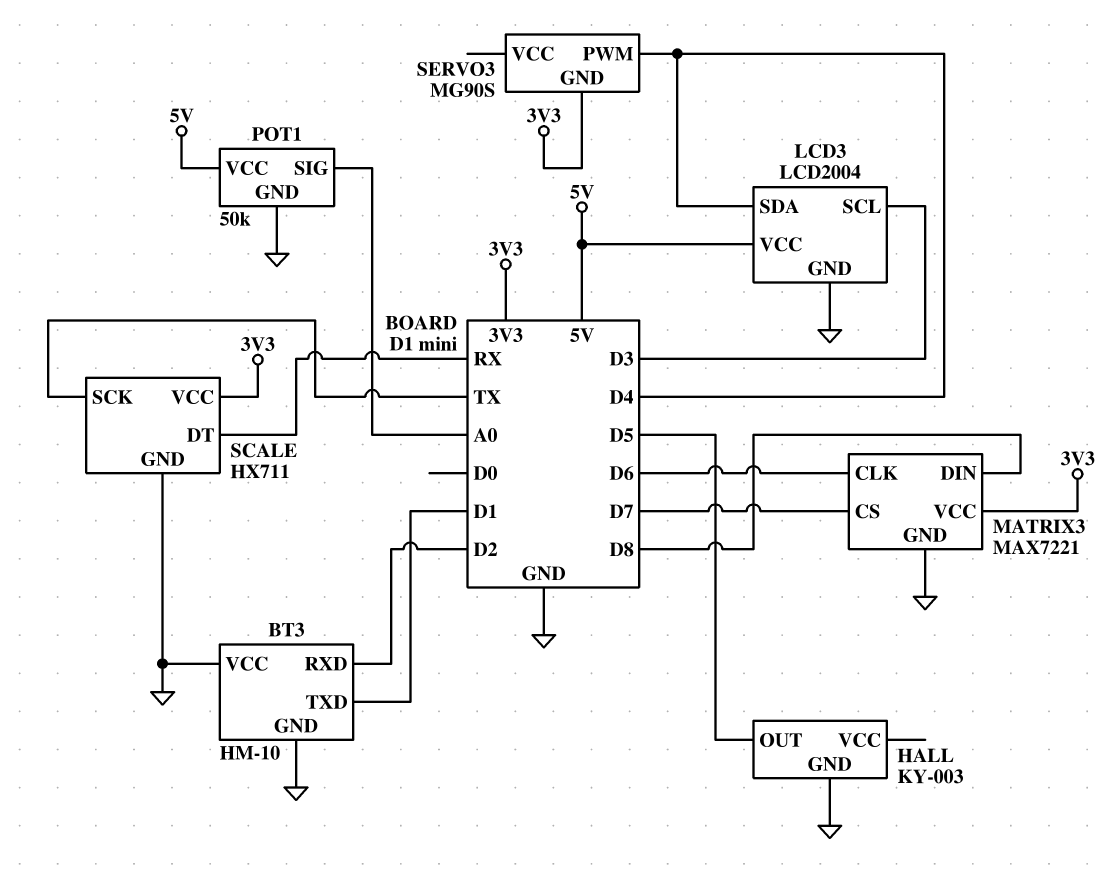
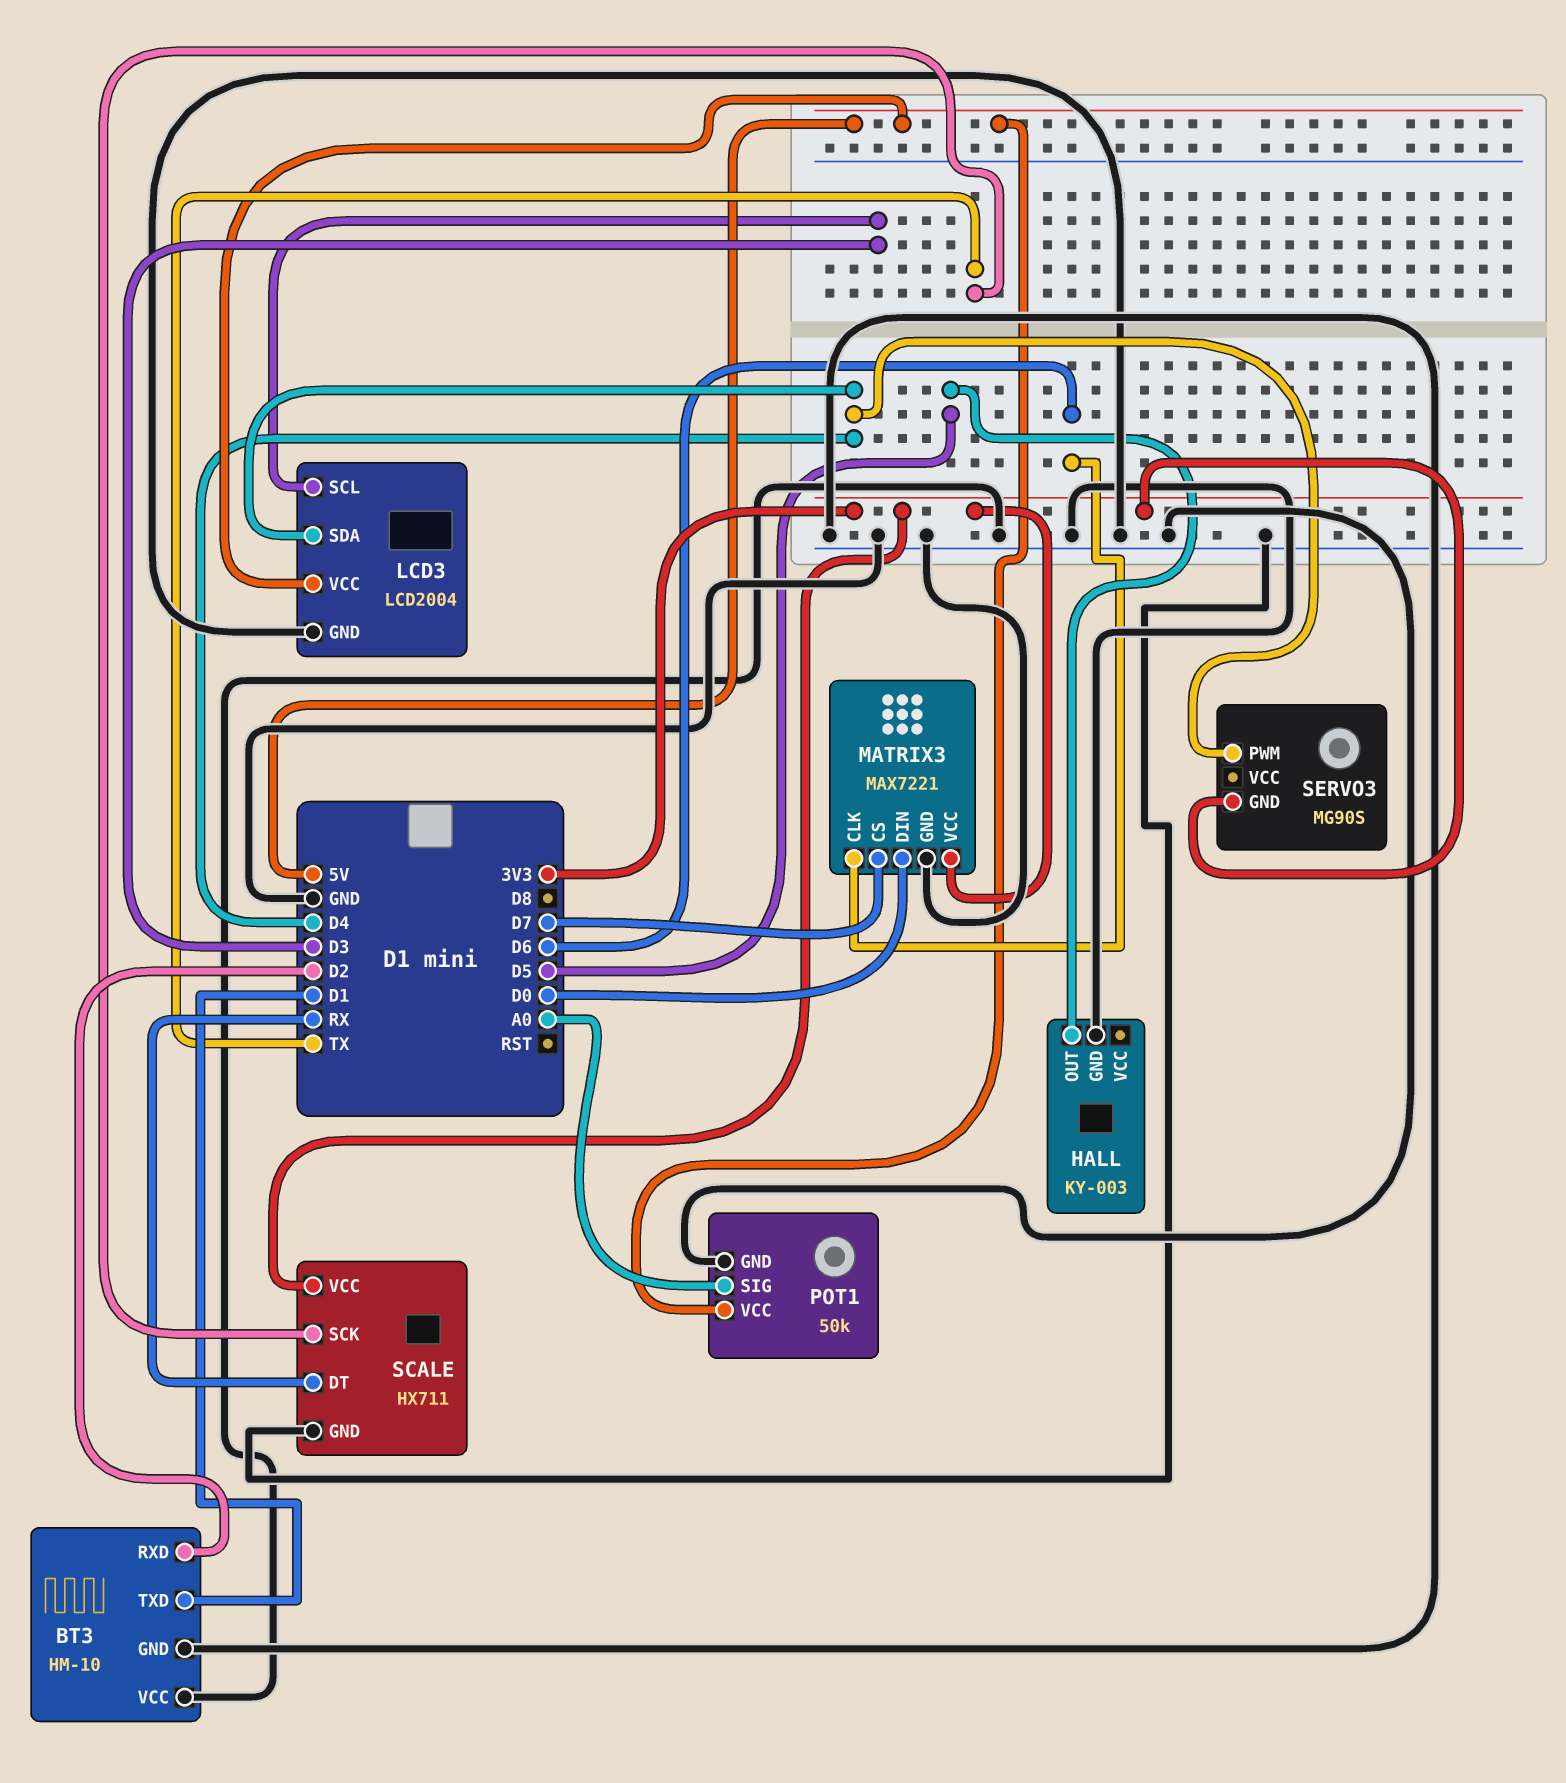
MATRIX3 pin DIN: D8 -> D0

